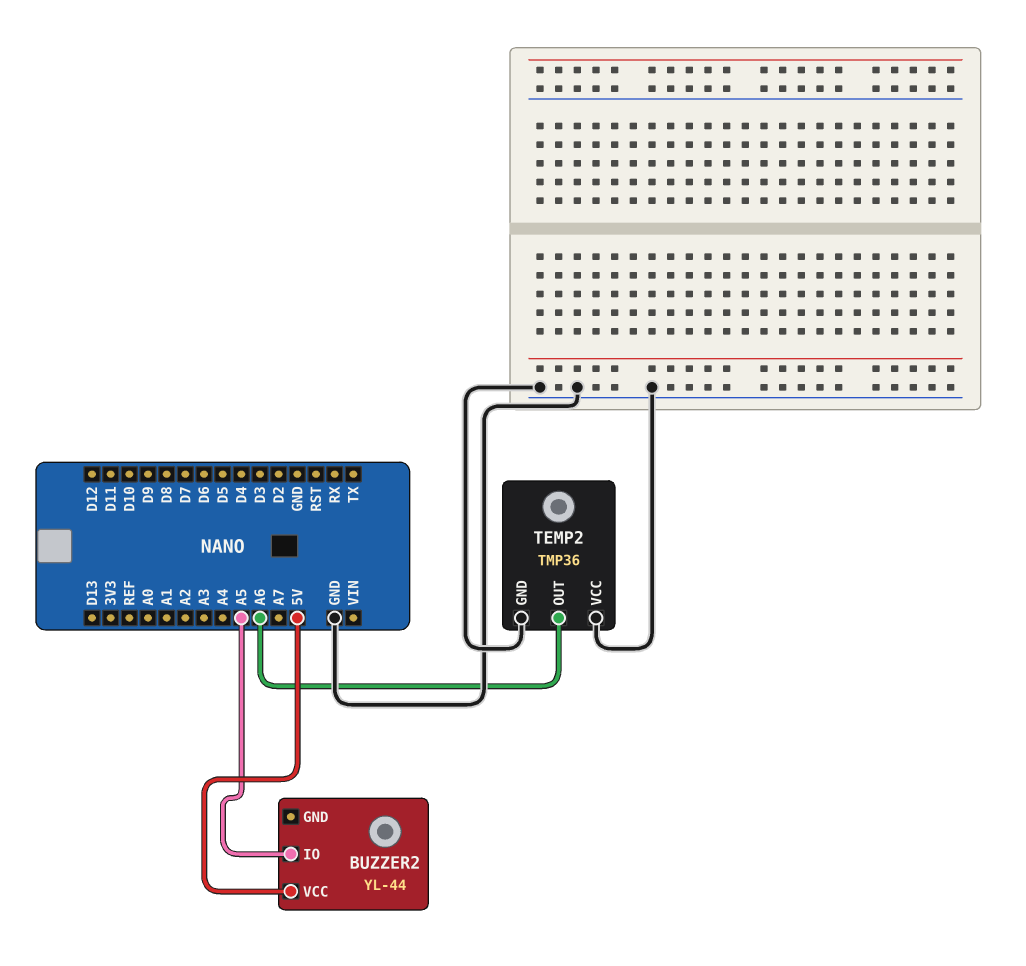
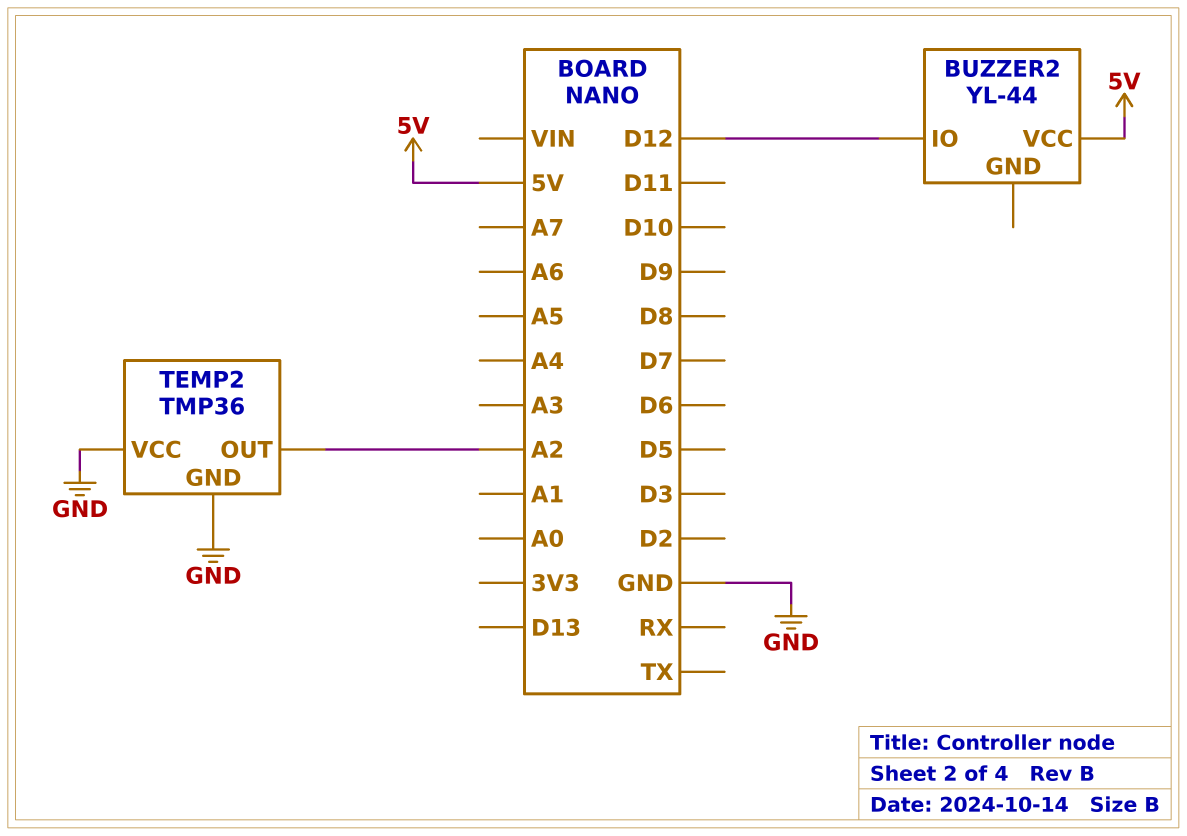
BUZZER2 pin IO: A5 -> D12
TEMP2 pin OUT: A6 -> A2

